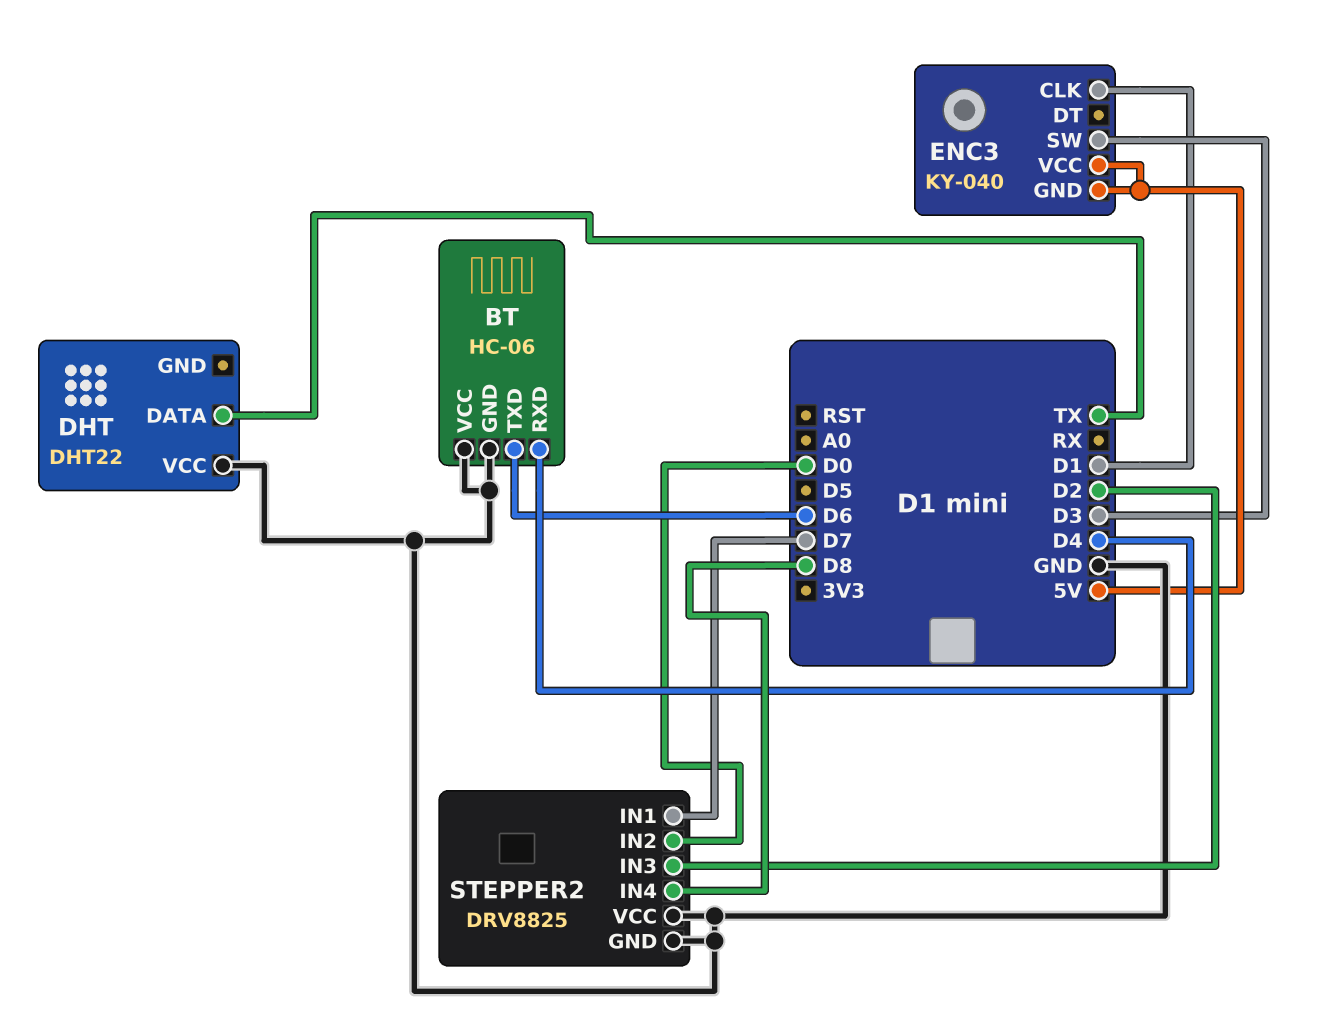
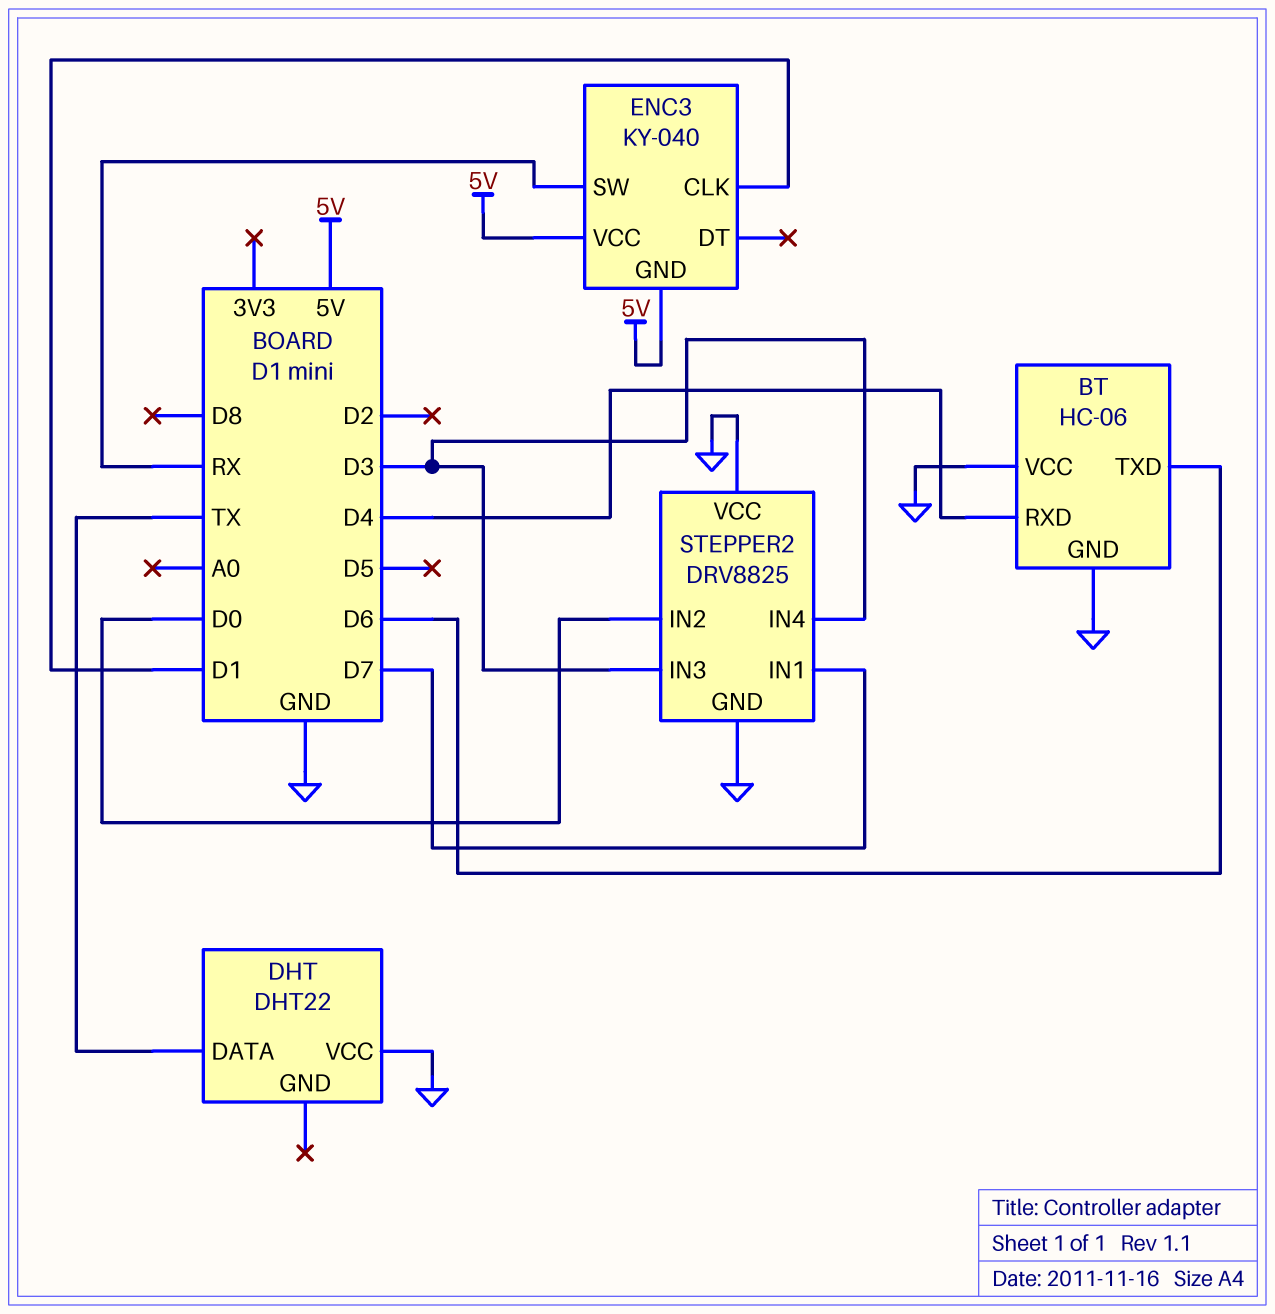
ENC3 pin SW: D3 -> RX
STEPPER2 pin IN3: D2 -> D3
STEPPER2 pin IN4: D8 -> D3

